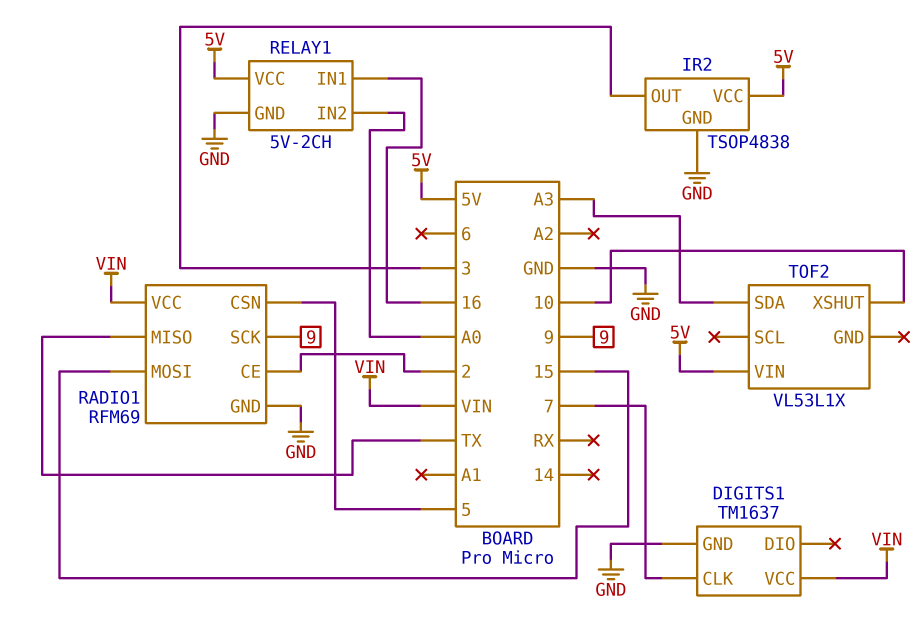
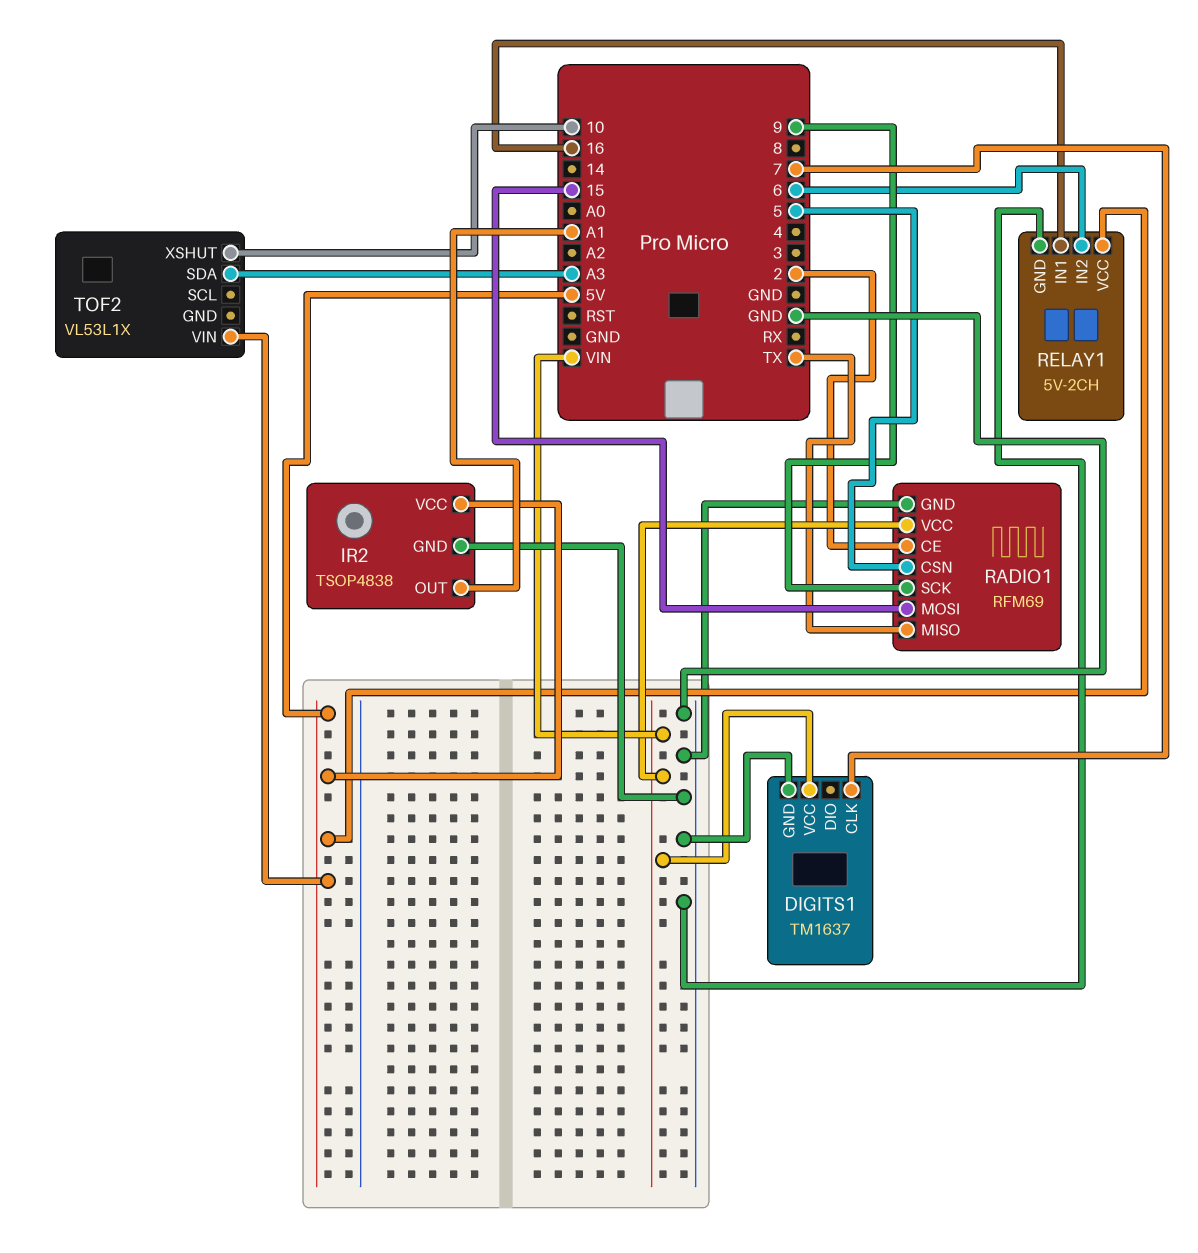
IR2 pin OUT: 3 -> A1
RELAY1 pin IN2: A0 -> 6

